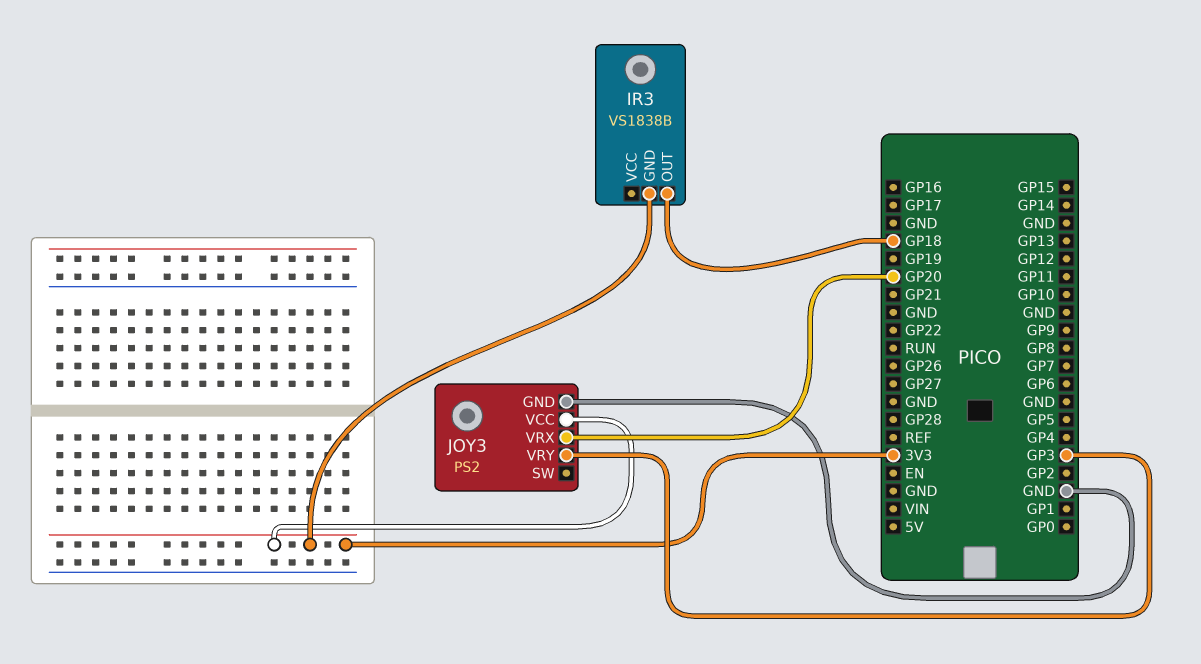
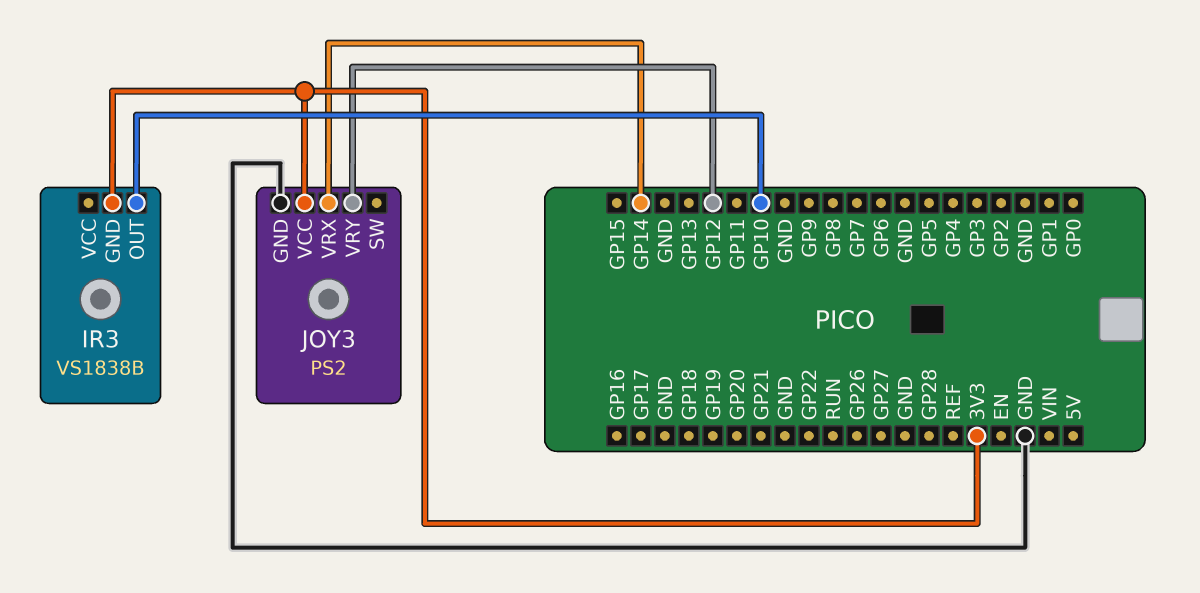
IR3 pin OUT: GP18 -> GP10
JOY3 pin VRX: GP20 -> GP14
JOY3 pin VRY: GP3 -> GP12

